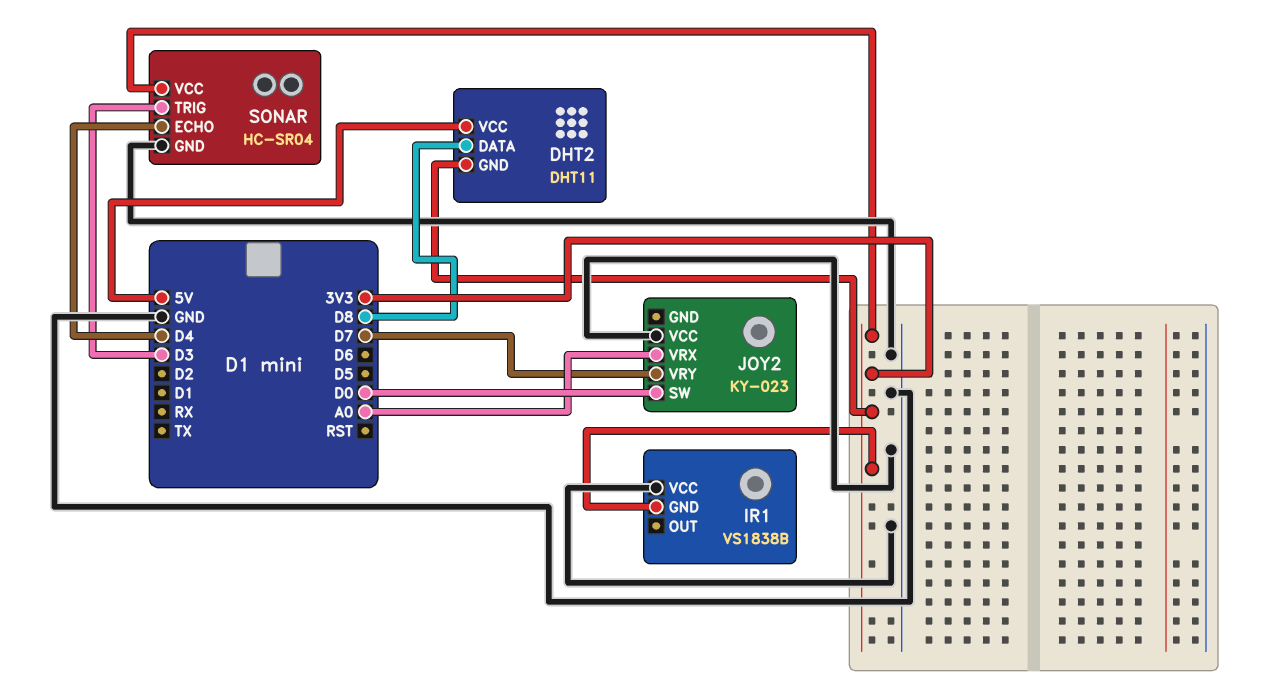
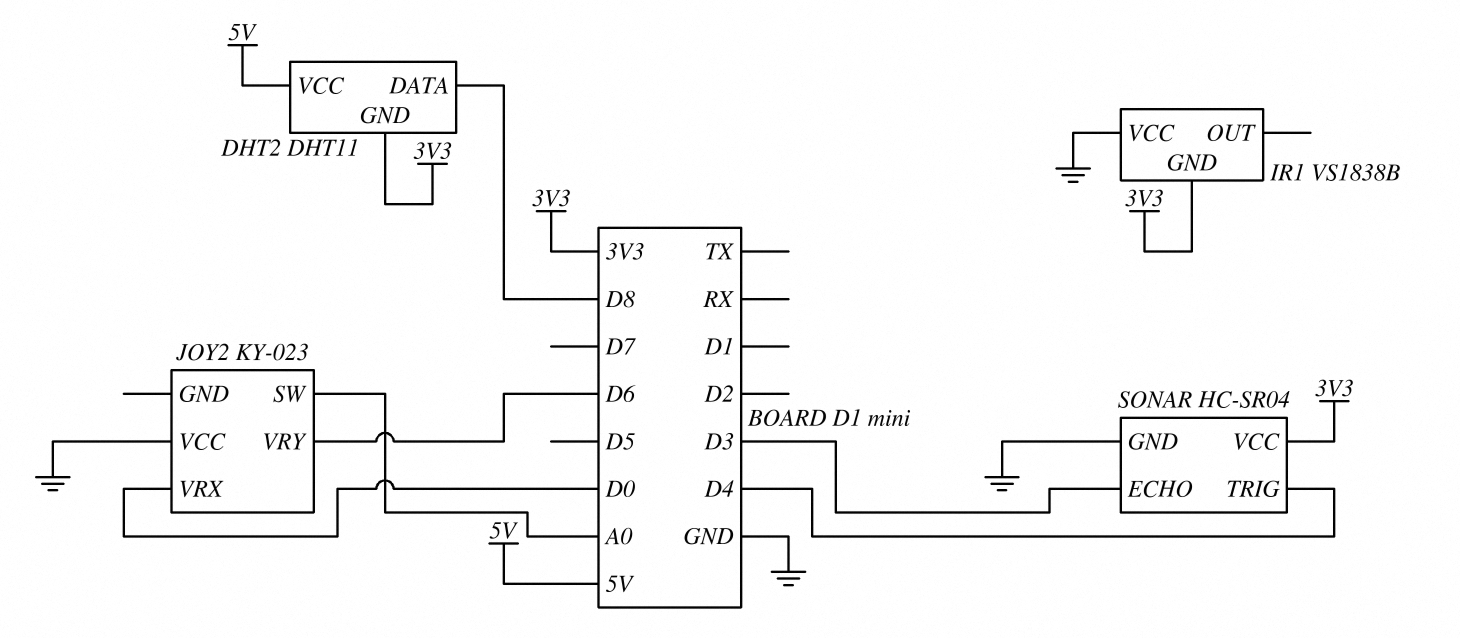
JOY2 pin SW: D0 -> A0
JOY2 pin VRX: A0 -> D0
JOY2 pin VRY: D7 -> D6
SONAR pin ECHO: D4 -> D3
SONAR pin TRIG: D3 -> D4

